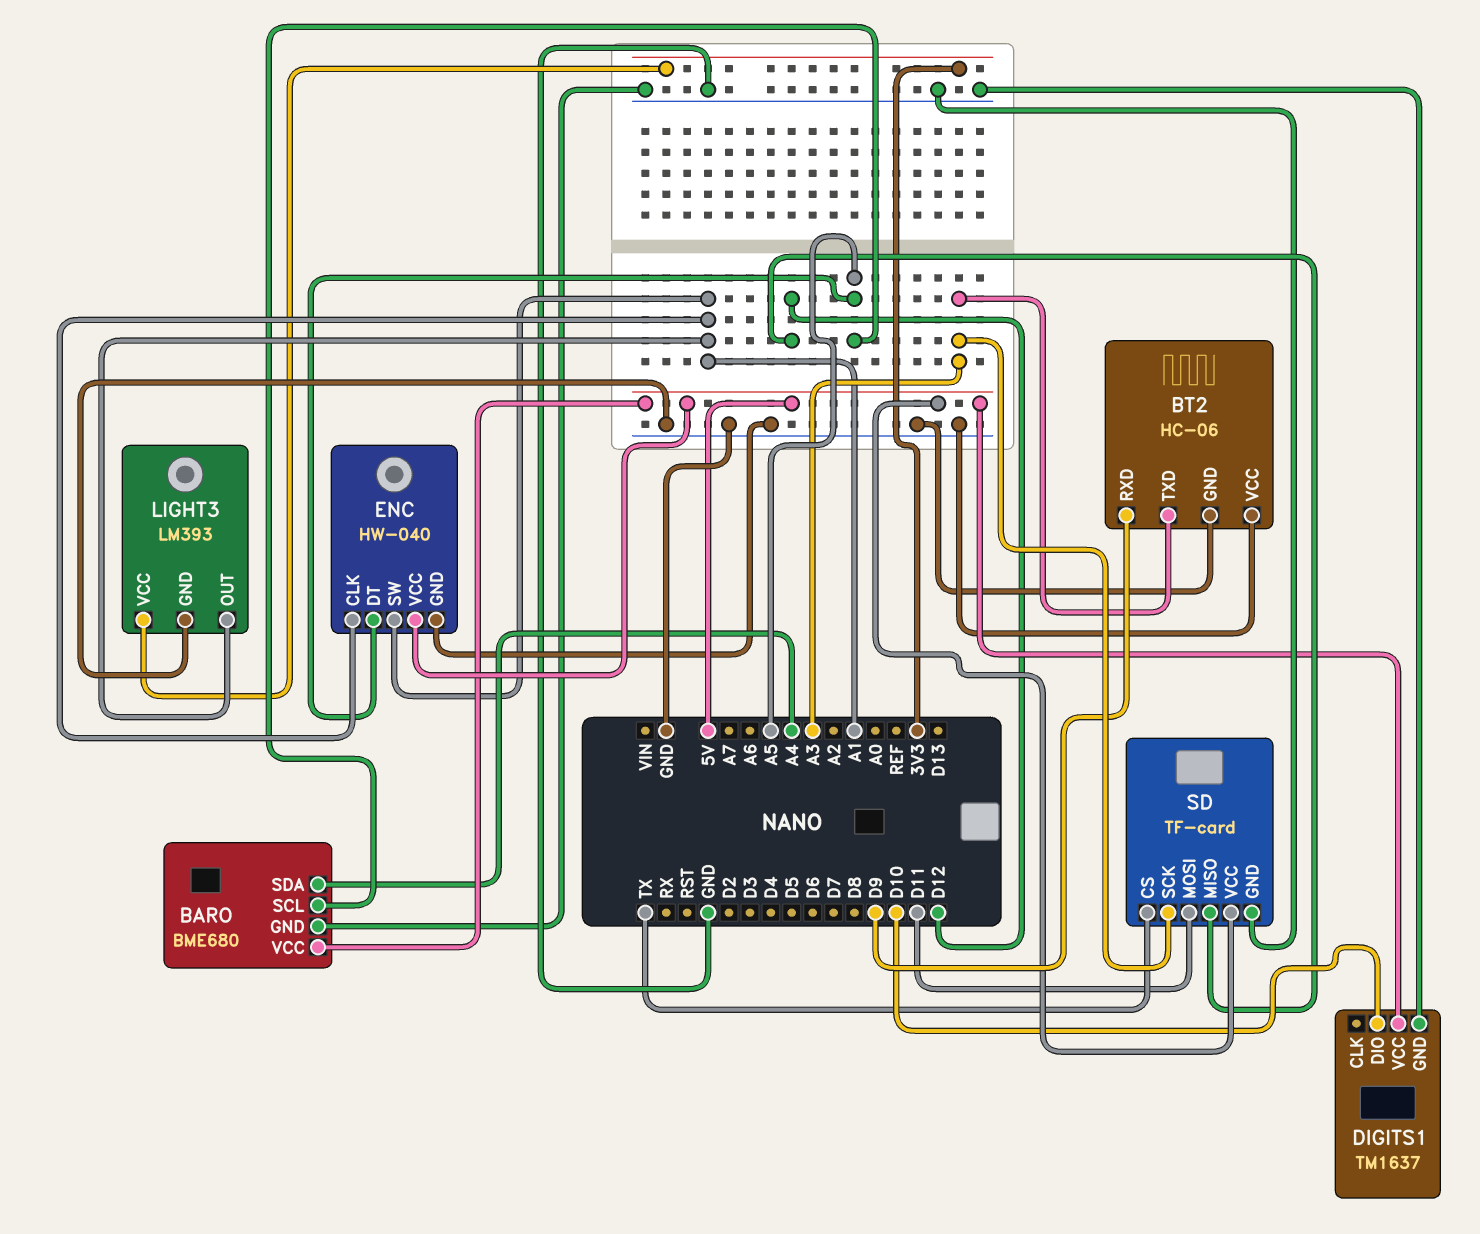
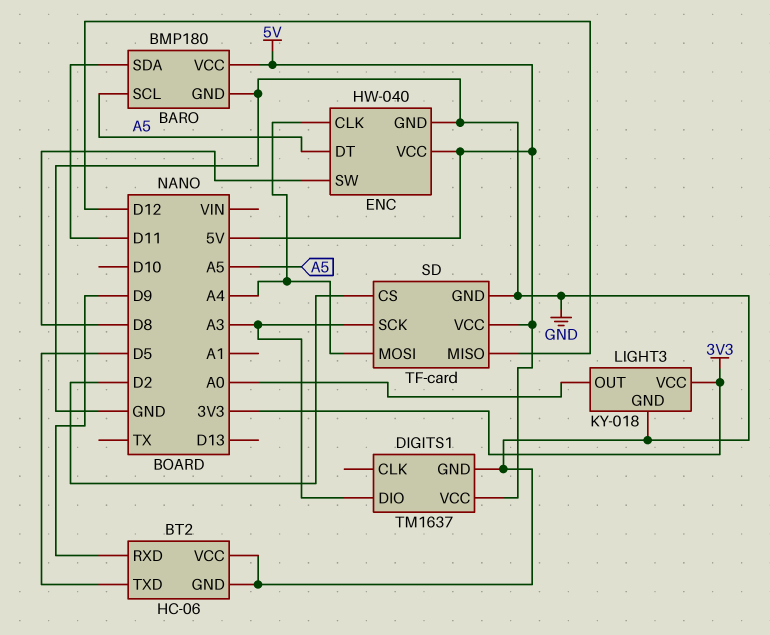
BARO: BME680 -> BMP180
BARO pin SDA: A4 -> D11
BT2 pin TXD: A3 -> D5
DIGITS1 pin DIO: D10 -> A3
ENC pin CLK: A1 -> A4
ENC pin SW: A1 -> D8
LIGHT3: LM393 -> KY-018
LIGHT3 pin OUT: A1 -> A0
SD pin CS: TX -> D2
SD pin MOSI: D11 -> A4

